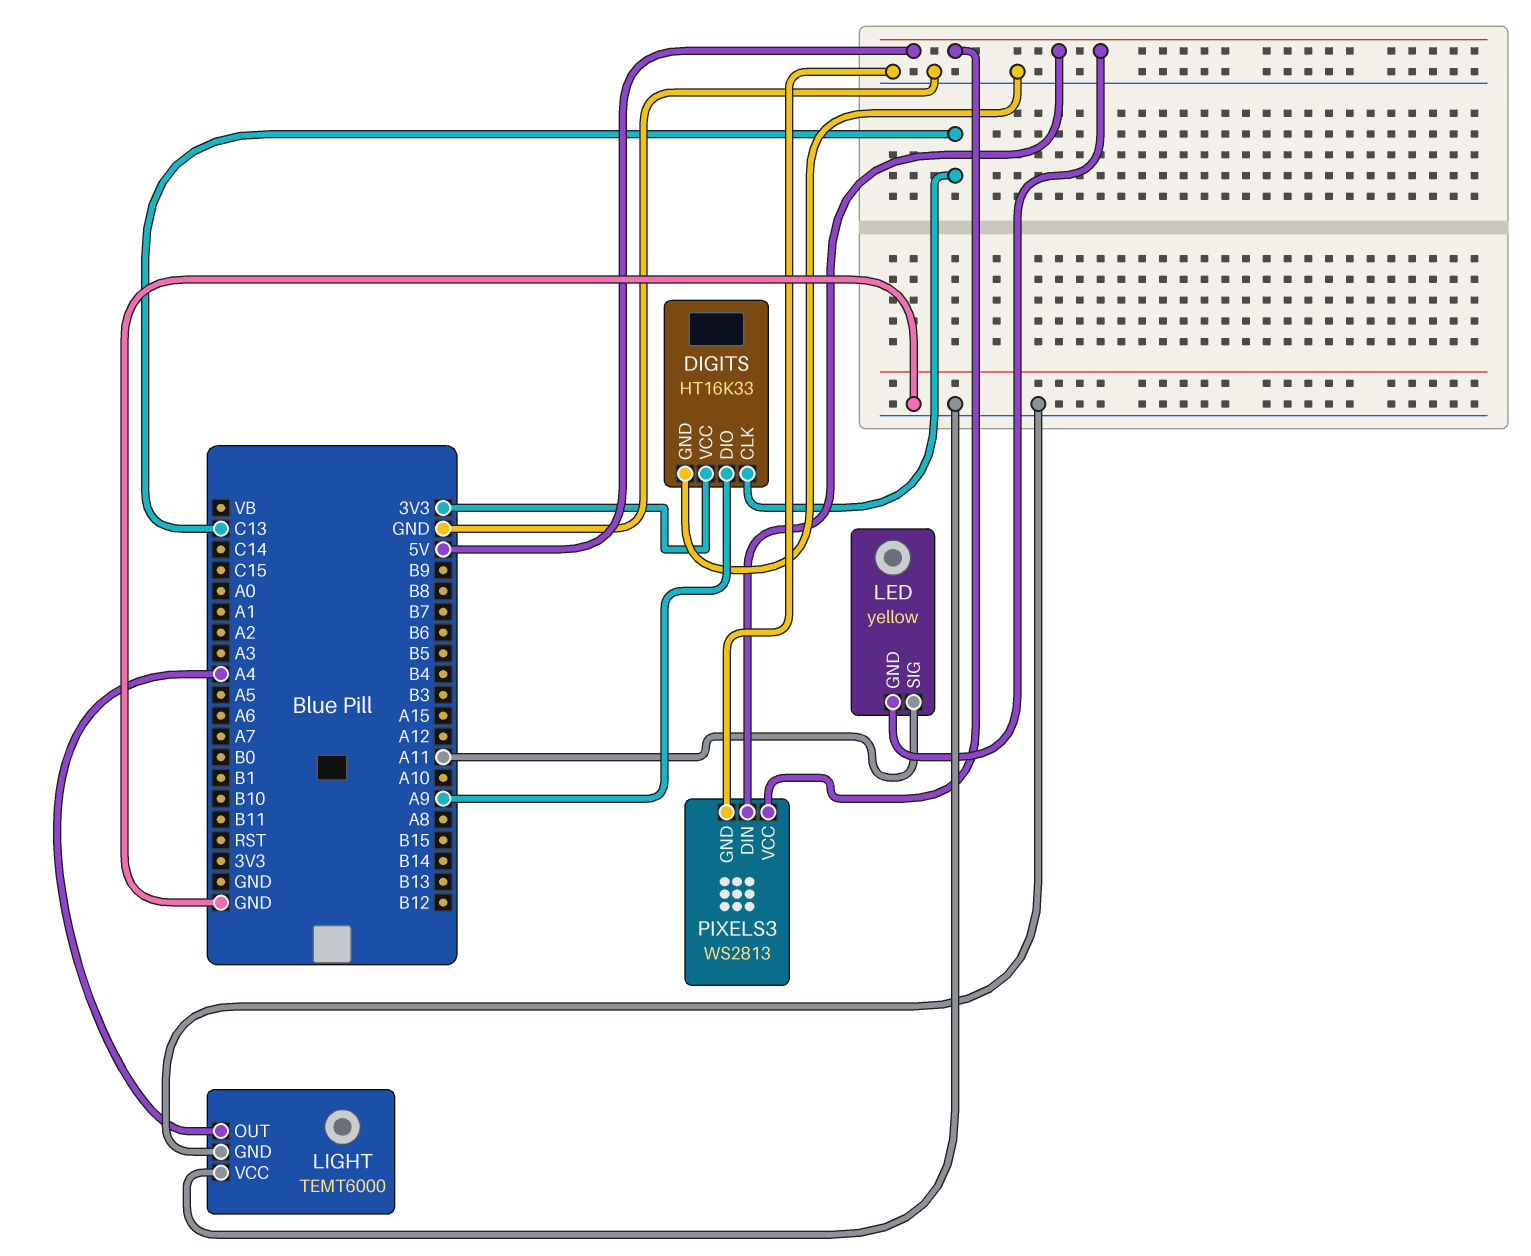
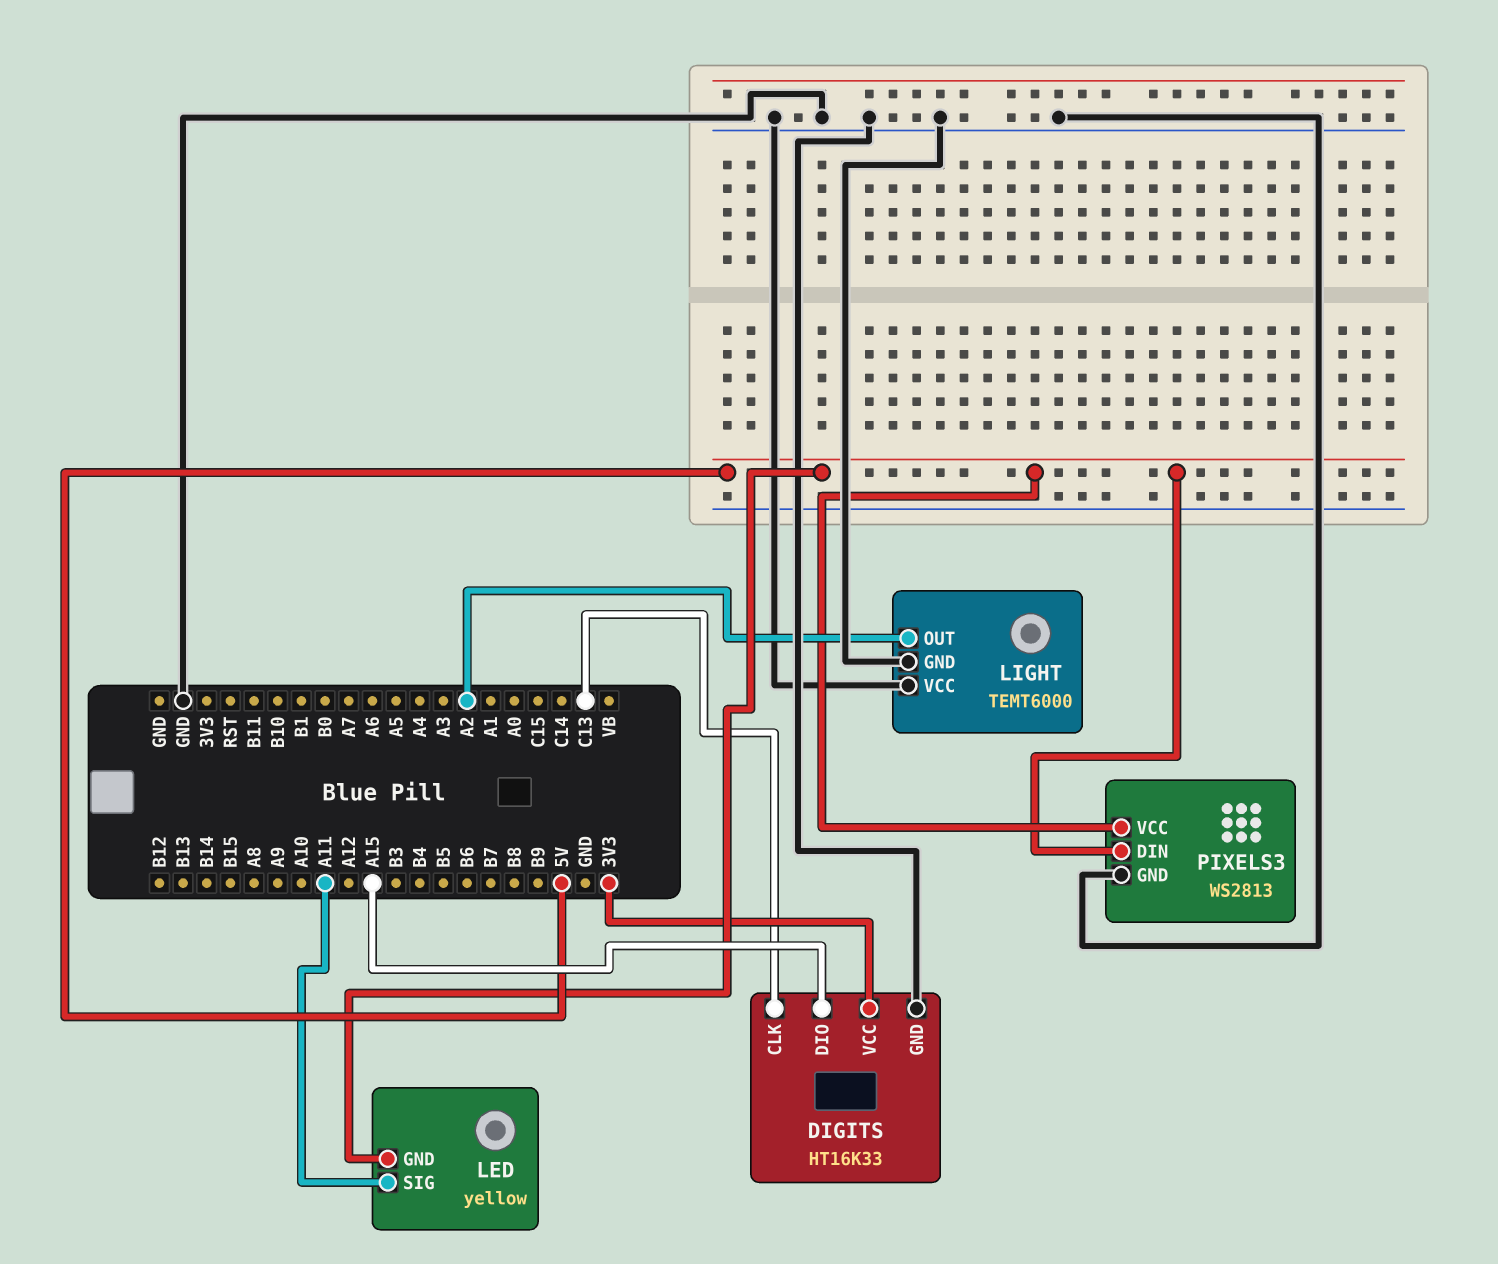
DIGITS pin DIO: A9 -> A15
LIGHT pin OUT: A4 -> A2

